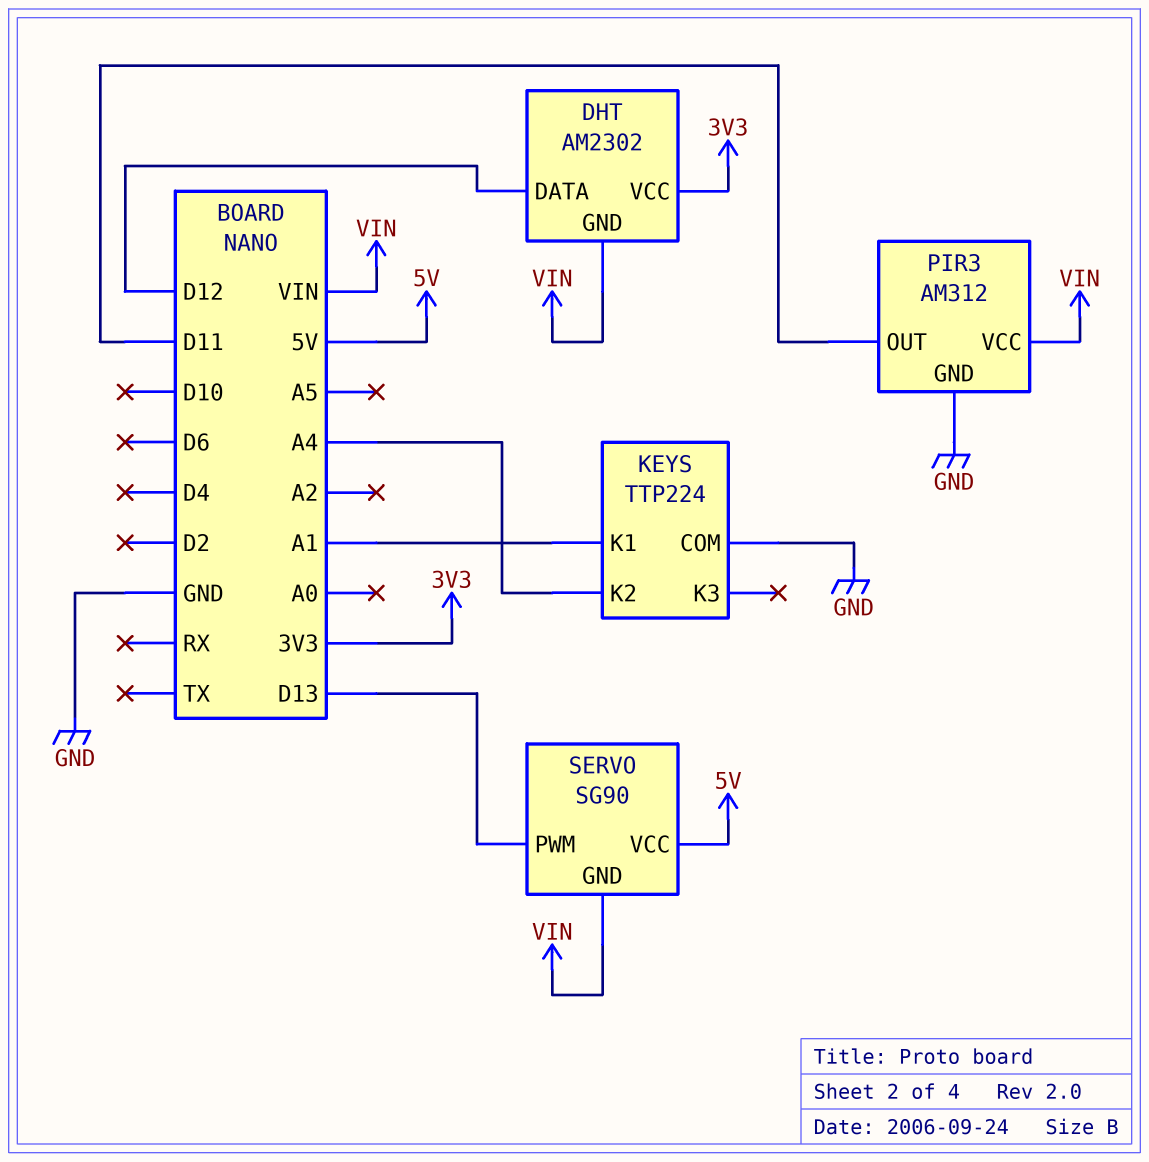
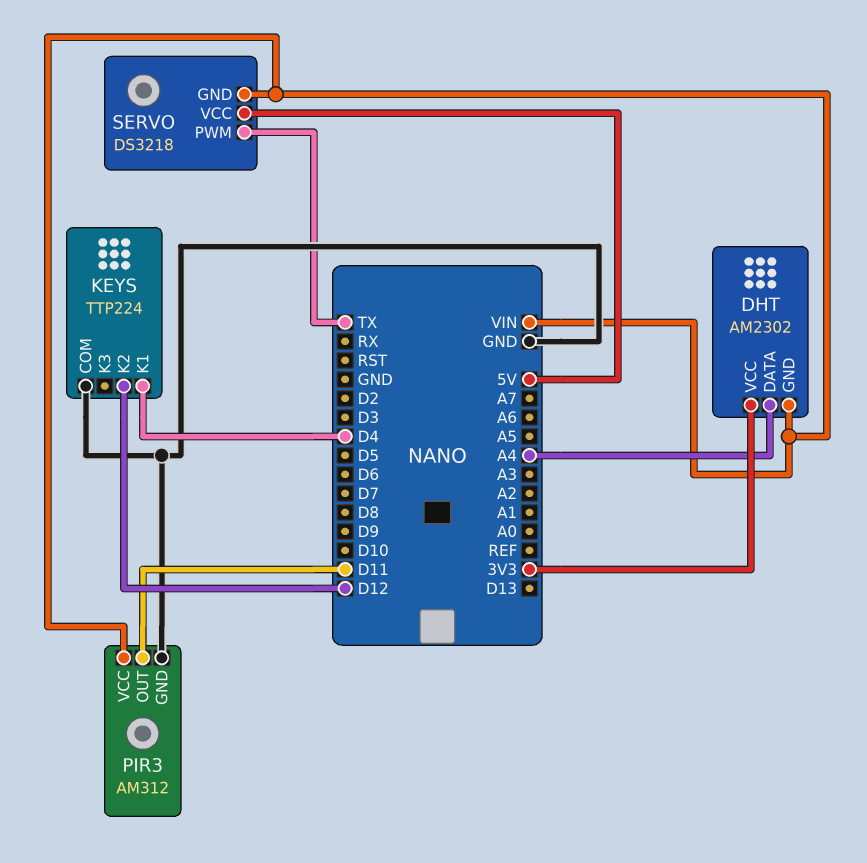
DHT pin DATA: D12 -> A4
KEYS pin K1: A1 -> D4
KEYS pin K2: A4 -> D12
SERVO: SG90 -> DS3218
SERVO pin PWM: D13 -> TX

